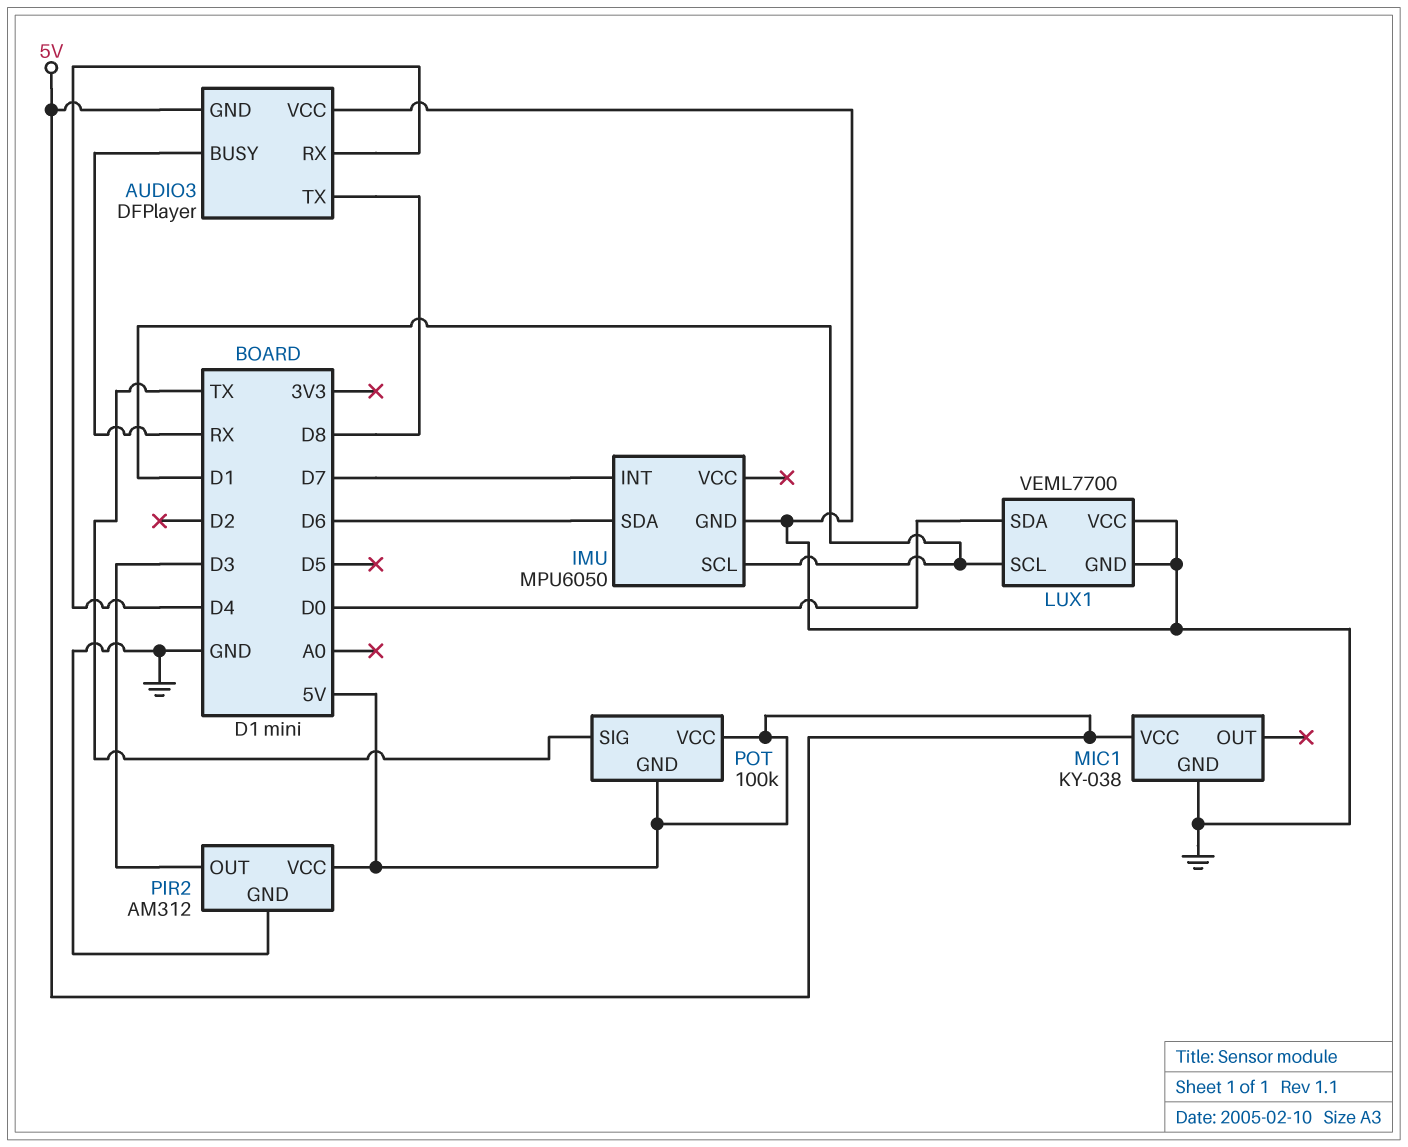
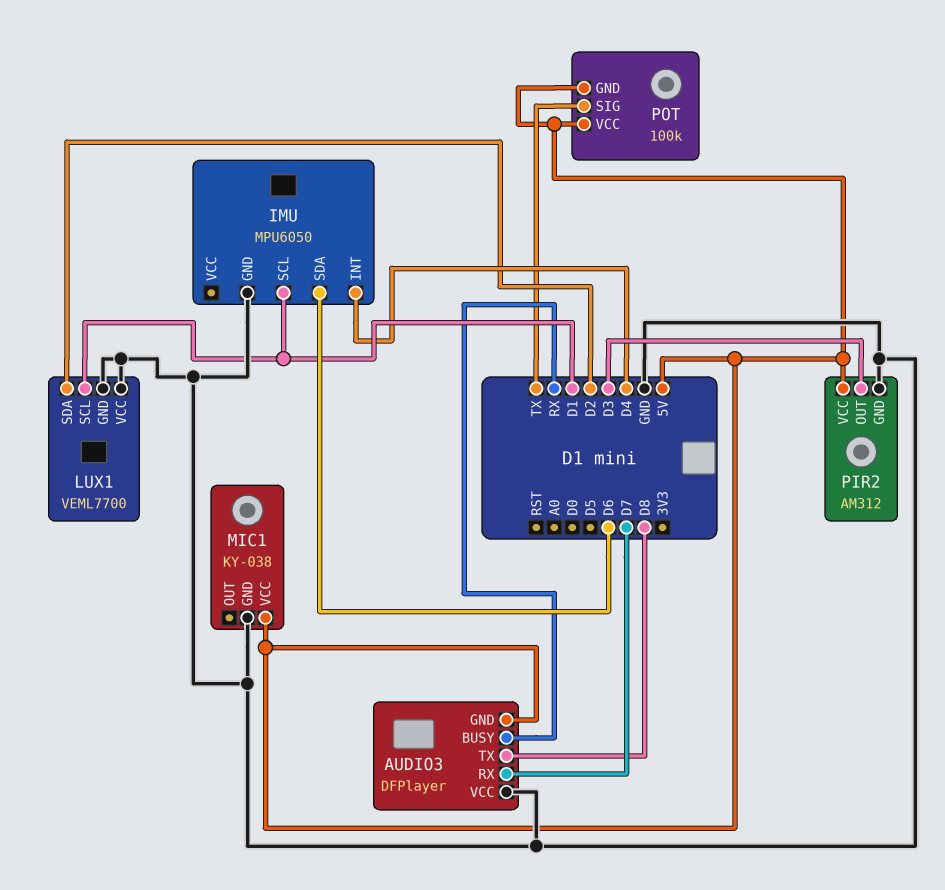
AUDIO3 pin RX: D4 -> D7
IMU pin INT: D7 -> D4
LUX1 pin SDA: D0 -> D2

